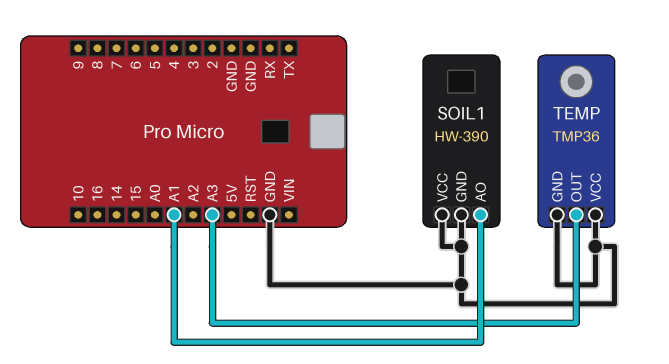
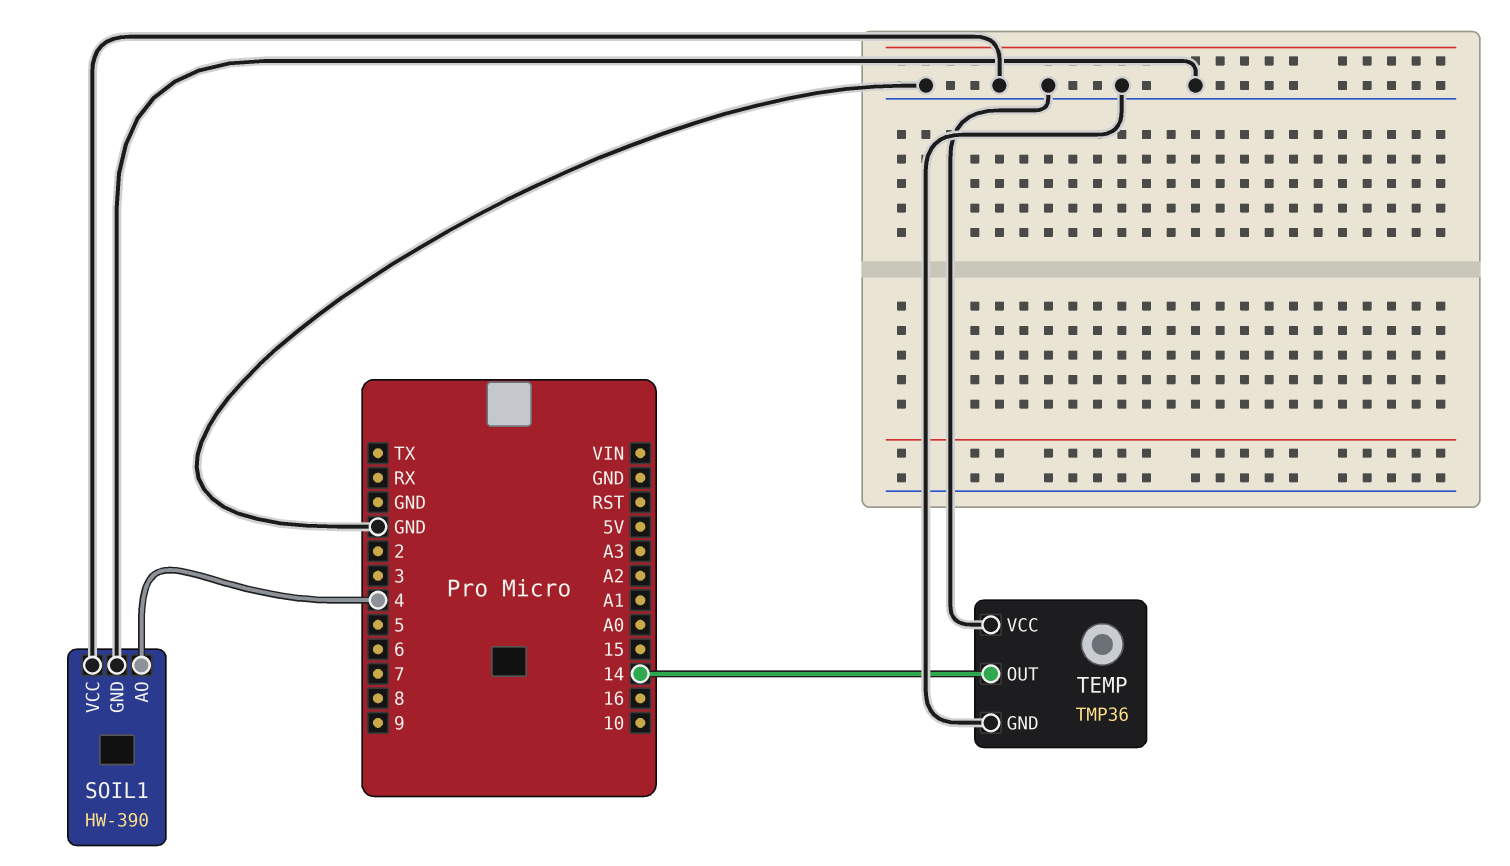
SOIL1 pin AO: A1 -> 4
TEMP pin OUT: A3 -> 14

